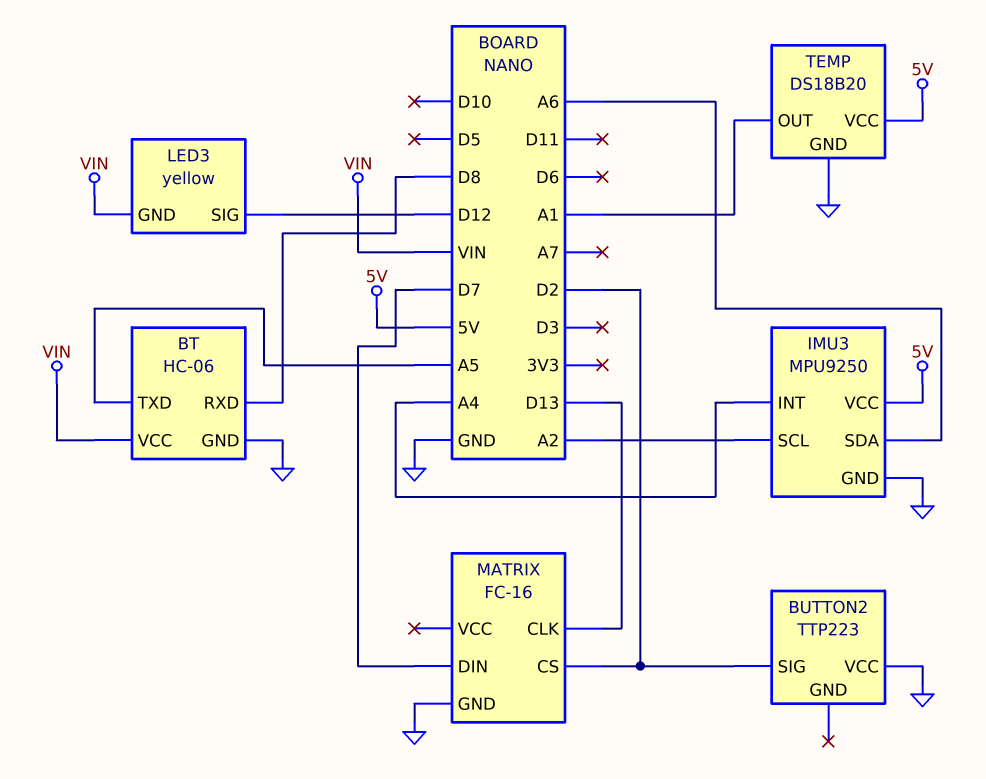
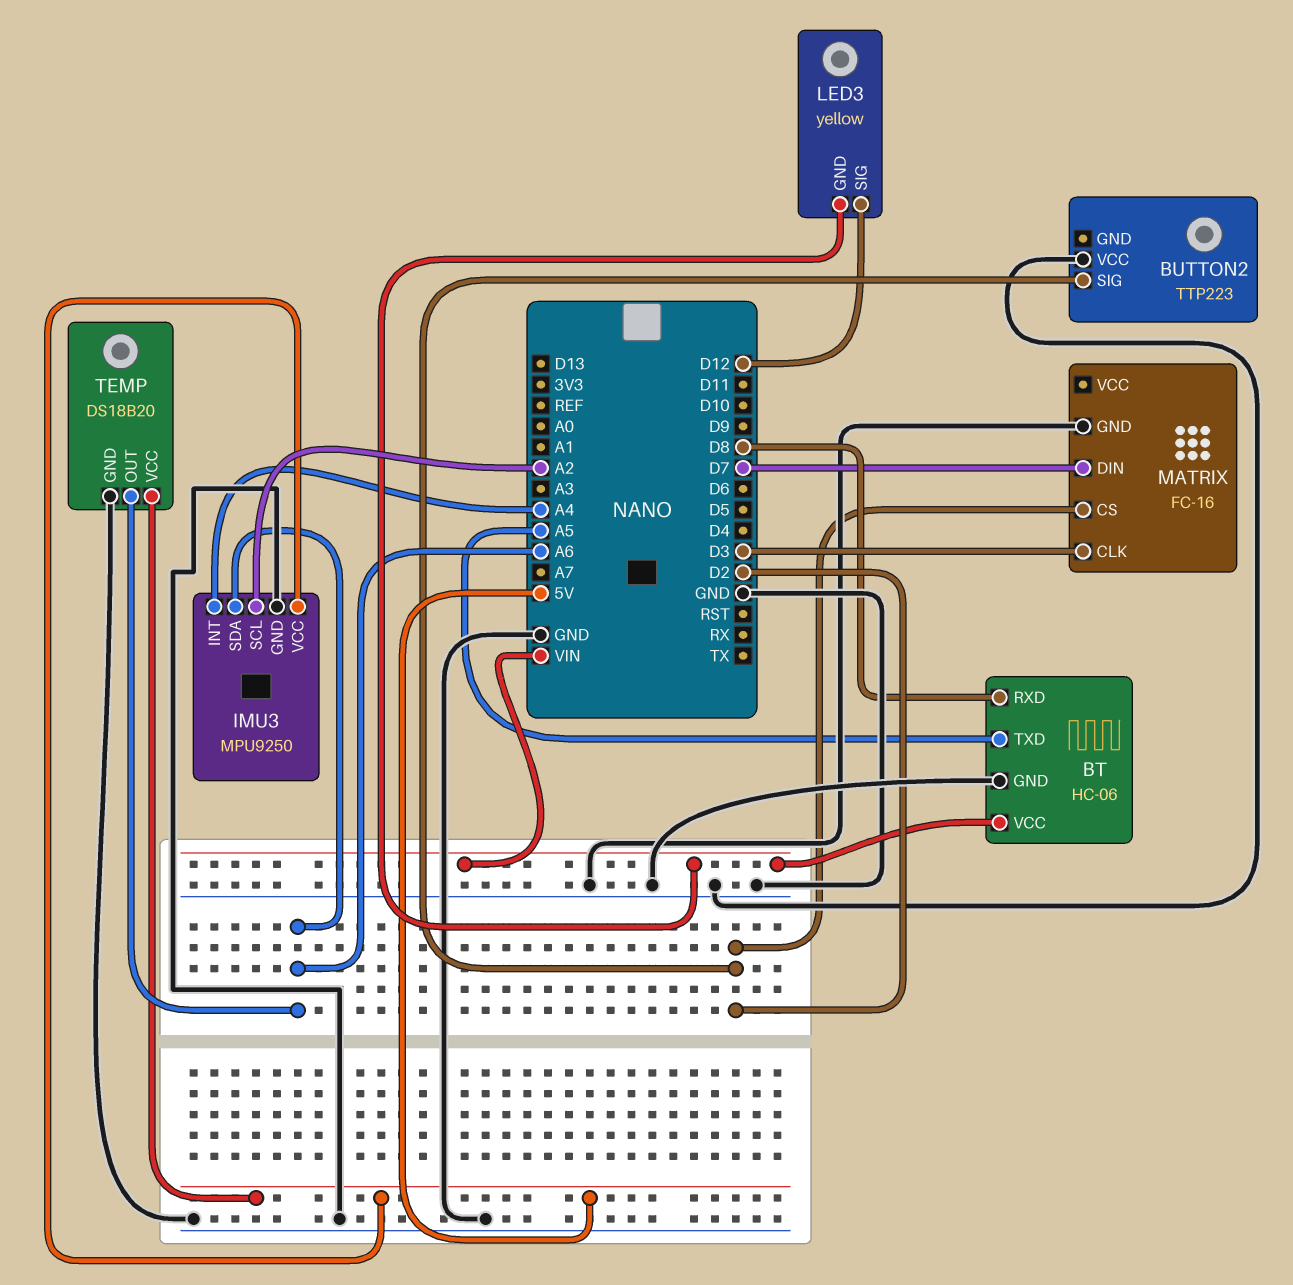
MATRIX pin CLK: D13 -> D3
TEMP pin OUT: A1 -> A6

